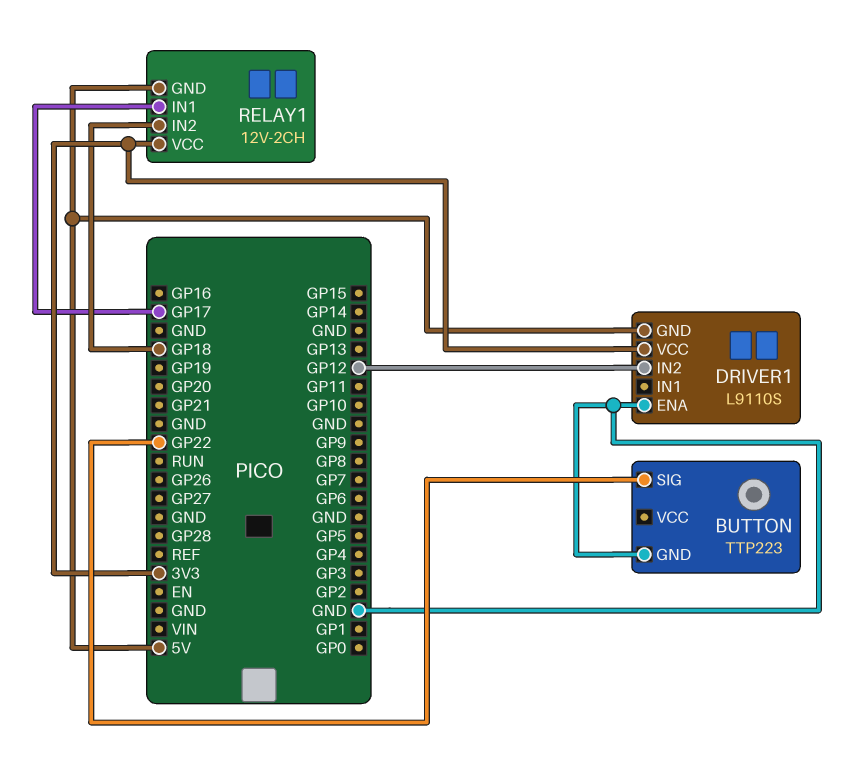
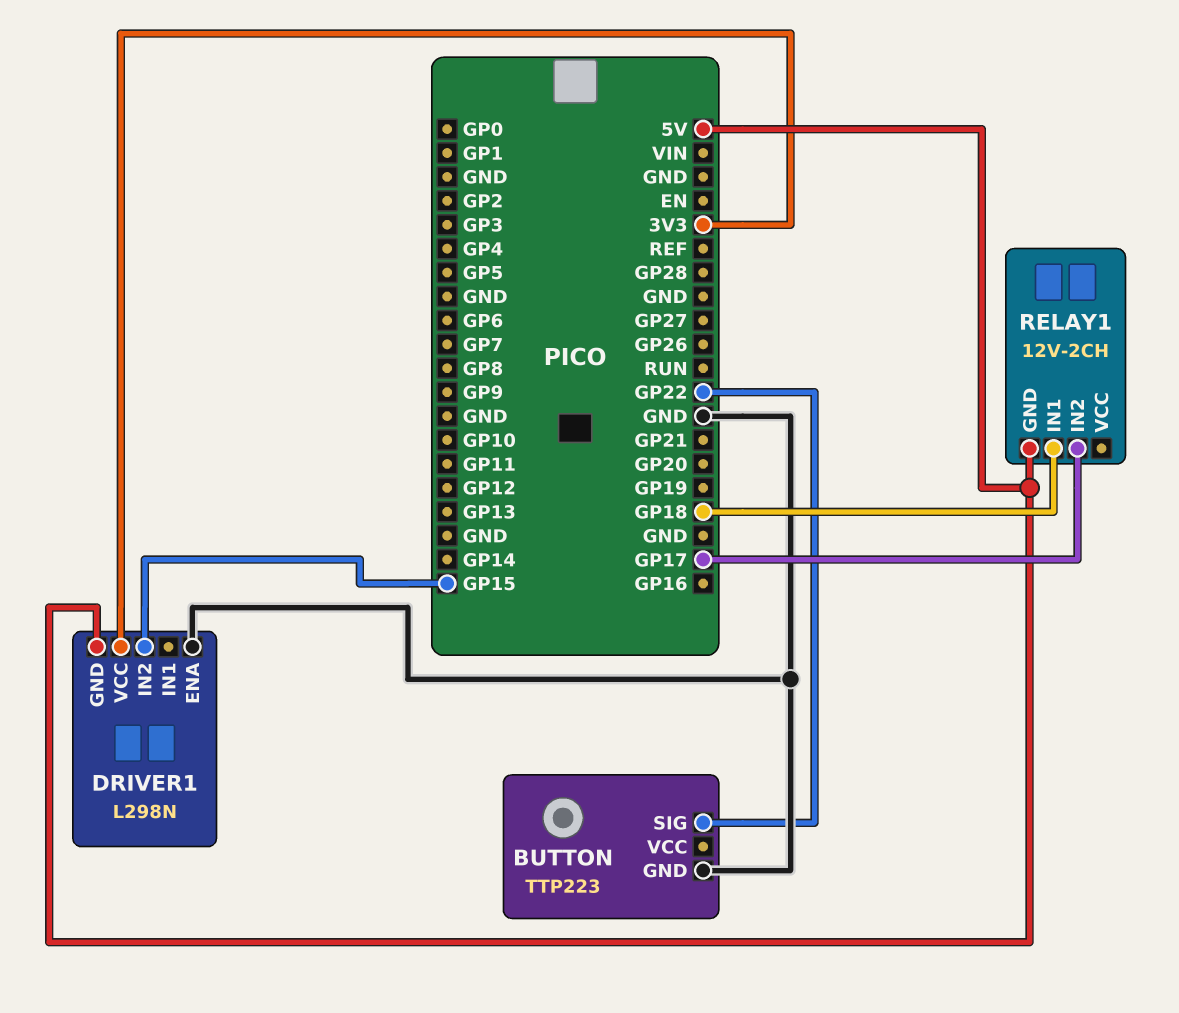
DRIVER1: L9110S -> L298N
DRIVER1 pin IN2: GP12 -> GP15
RELAY1 pin IN1: GP17 -> GP18
RELAY1 pin IN2: GP18 -> GP17
RELAY1 pin VCC: 3V3 -> none

